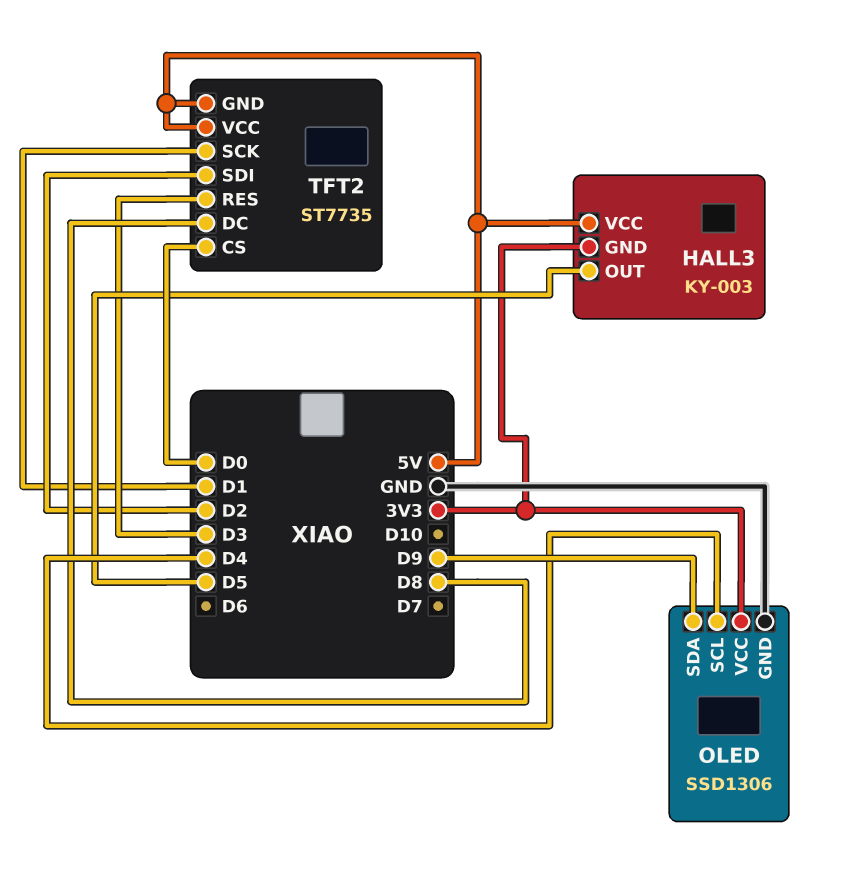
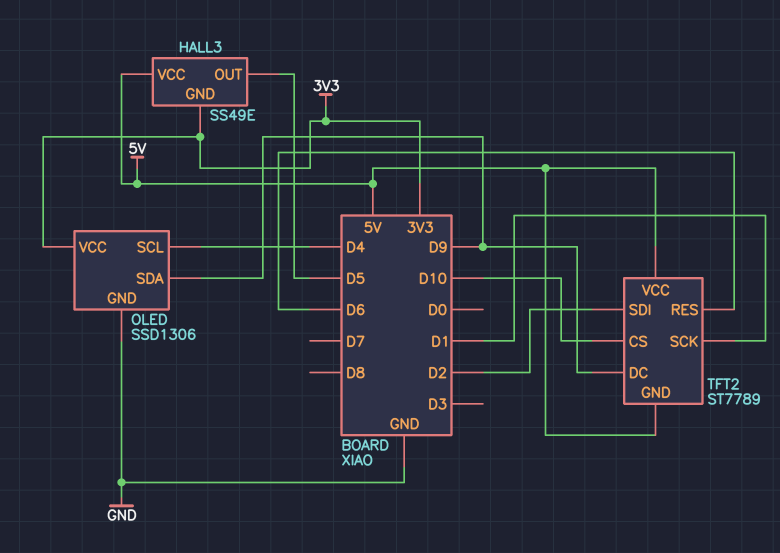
HALL3: KY-003 -> SS49E
TFT2: ST7735 -> ST7789
TFT2 pin CS: D0 -> D10
TFT2 pin DC: D8 -> D9
TFT2 pin RES: D3 -> D6

